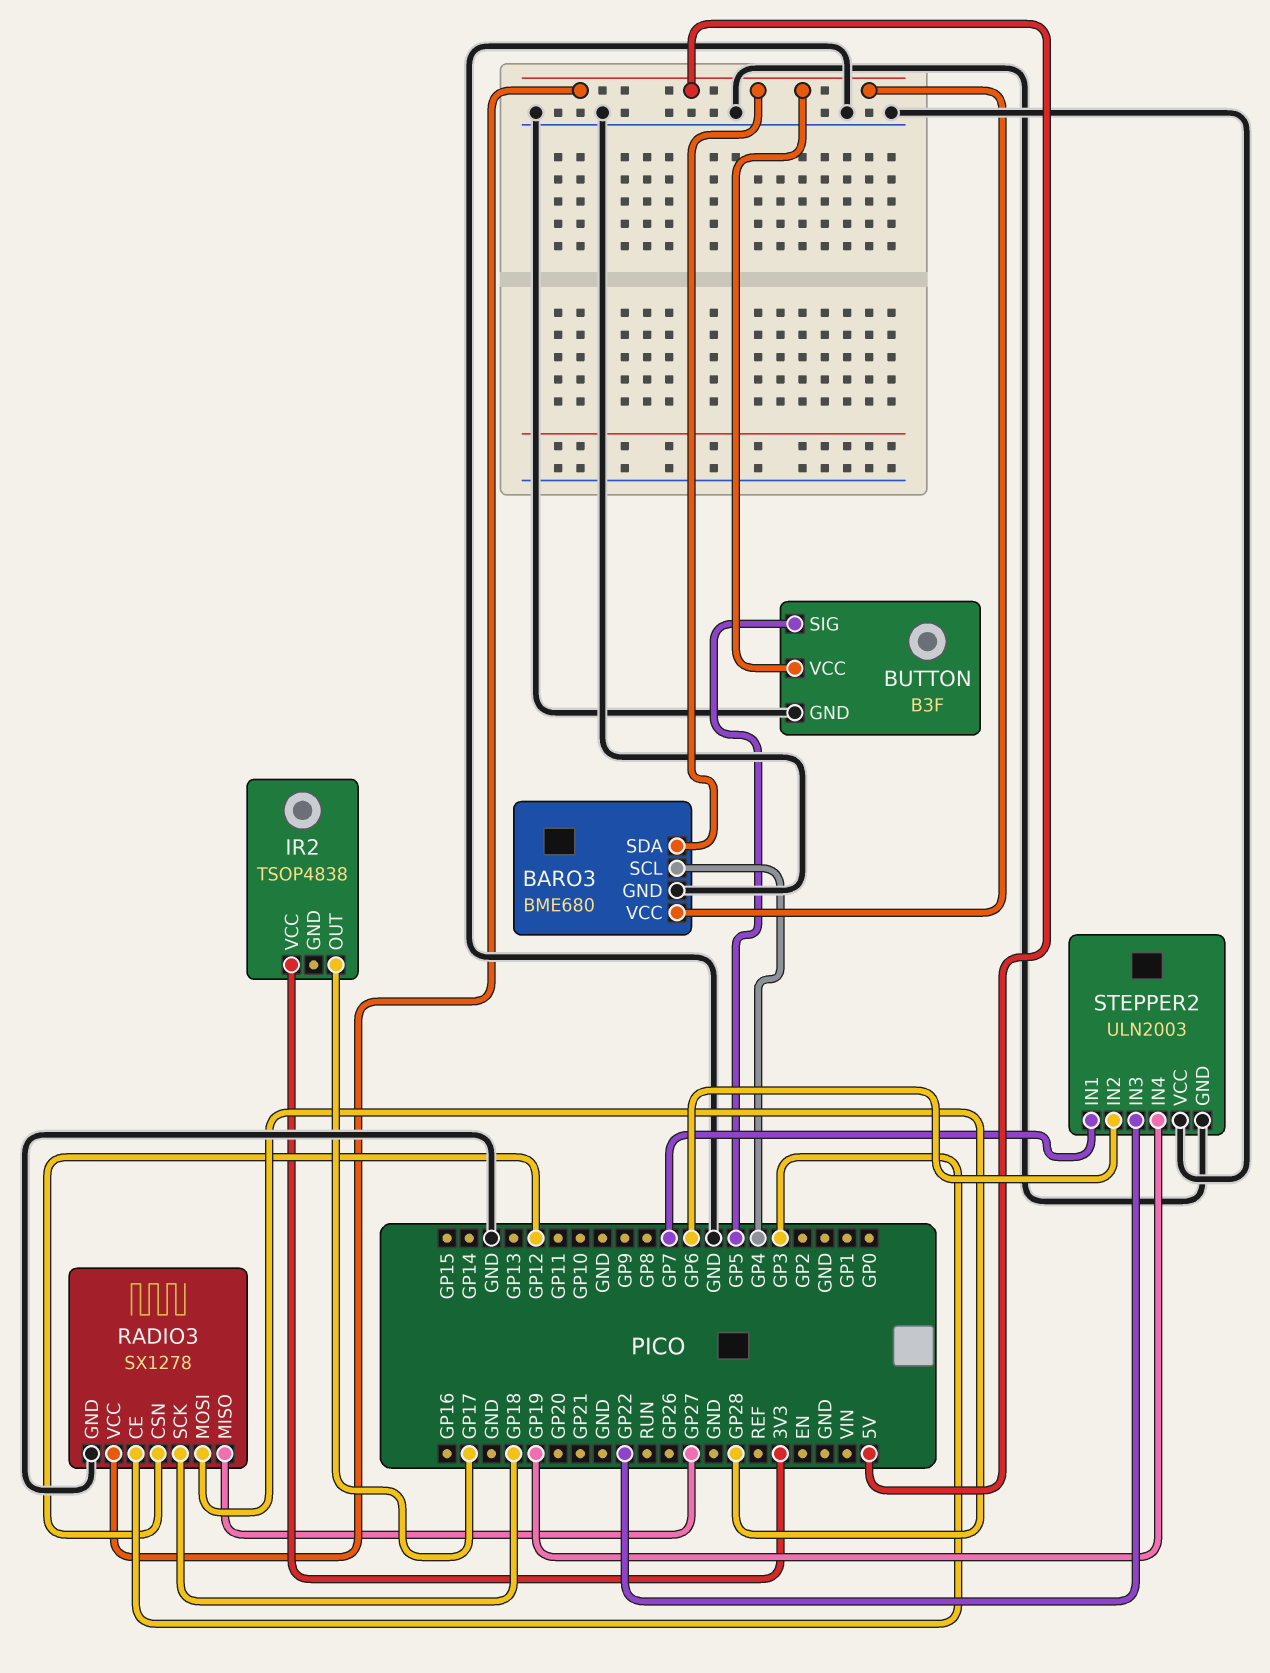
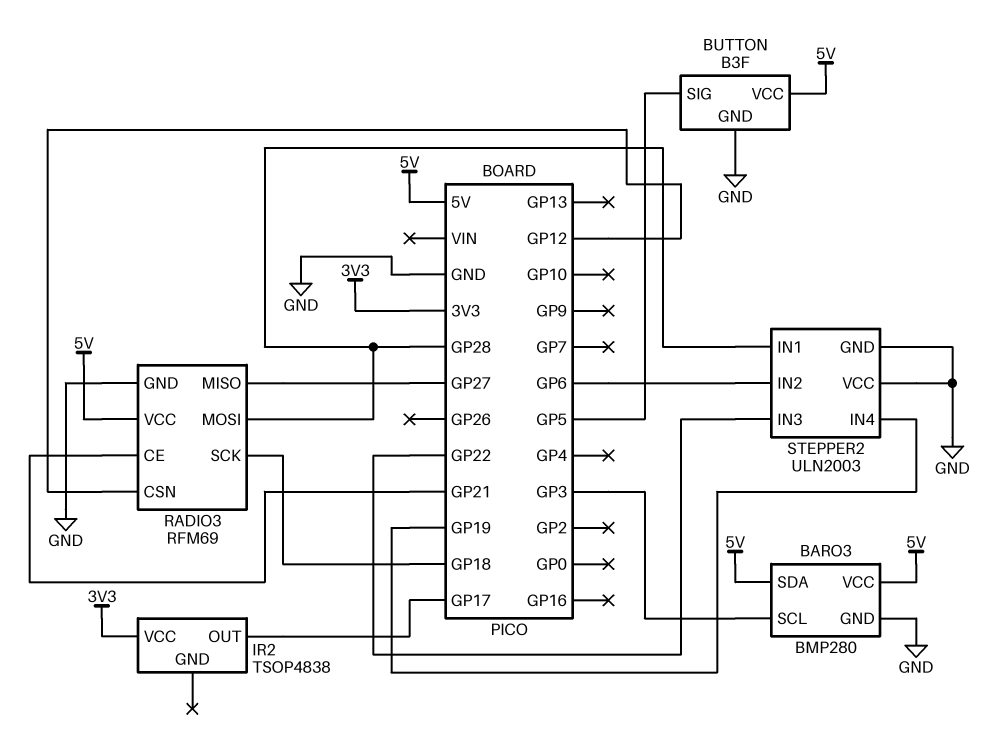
BARO3: BME680 -> BMP280
BARO3 pin SCL: GP4 -> GP3
RADIO3: SX1278 -> RFM69
RADIO3 pin CE: GP3 -> GP21
STEPPER2 pin IN1: GP7 -> GP28

